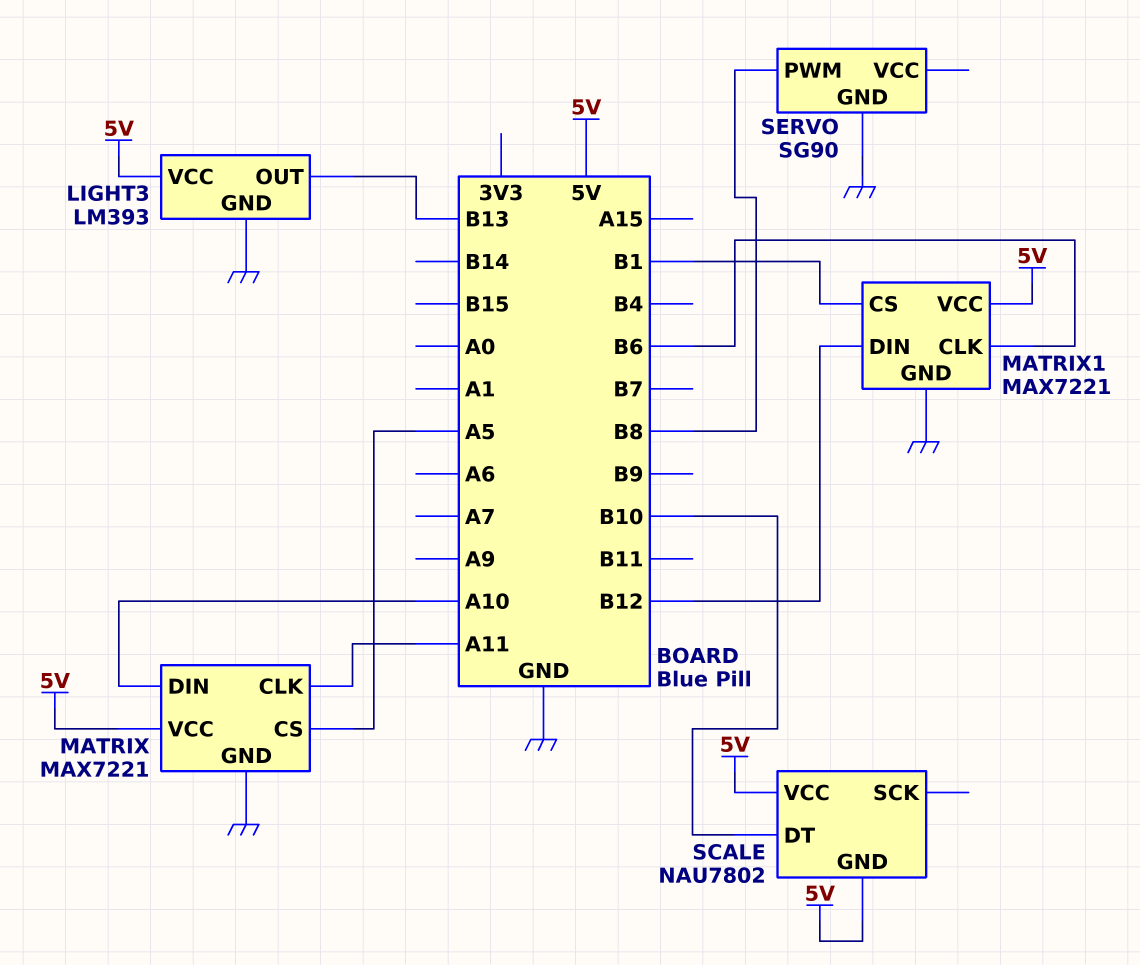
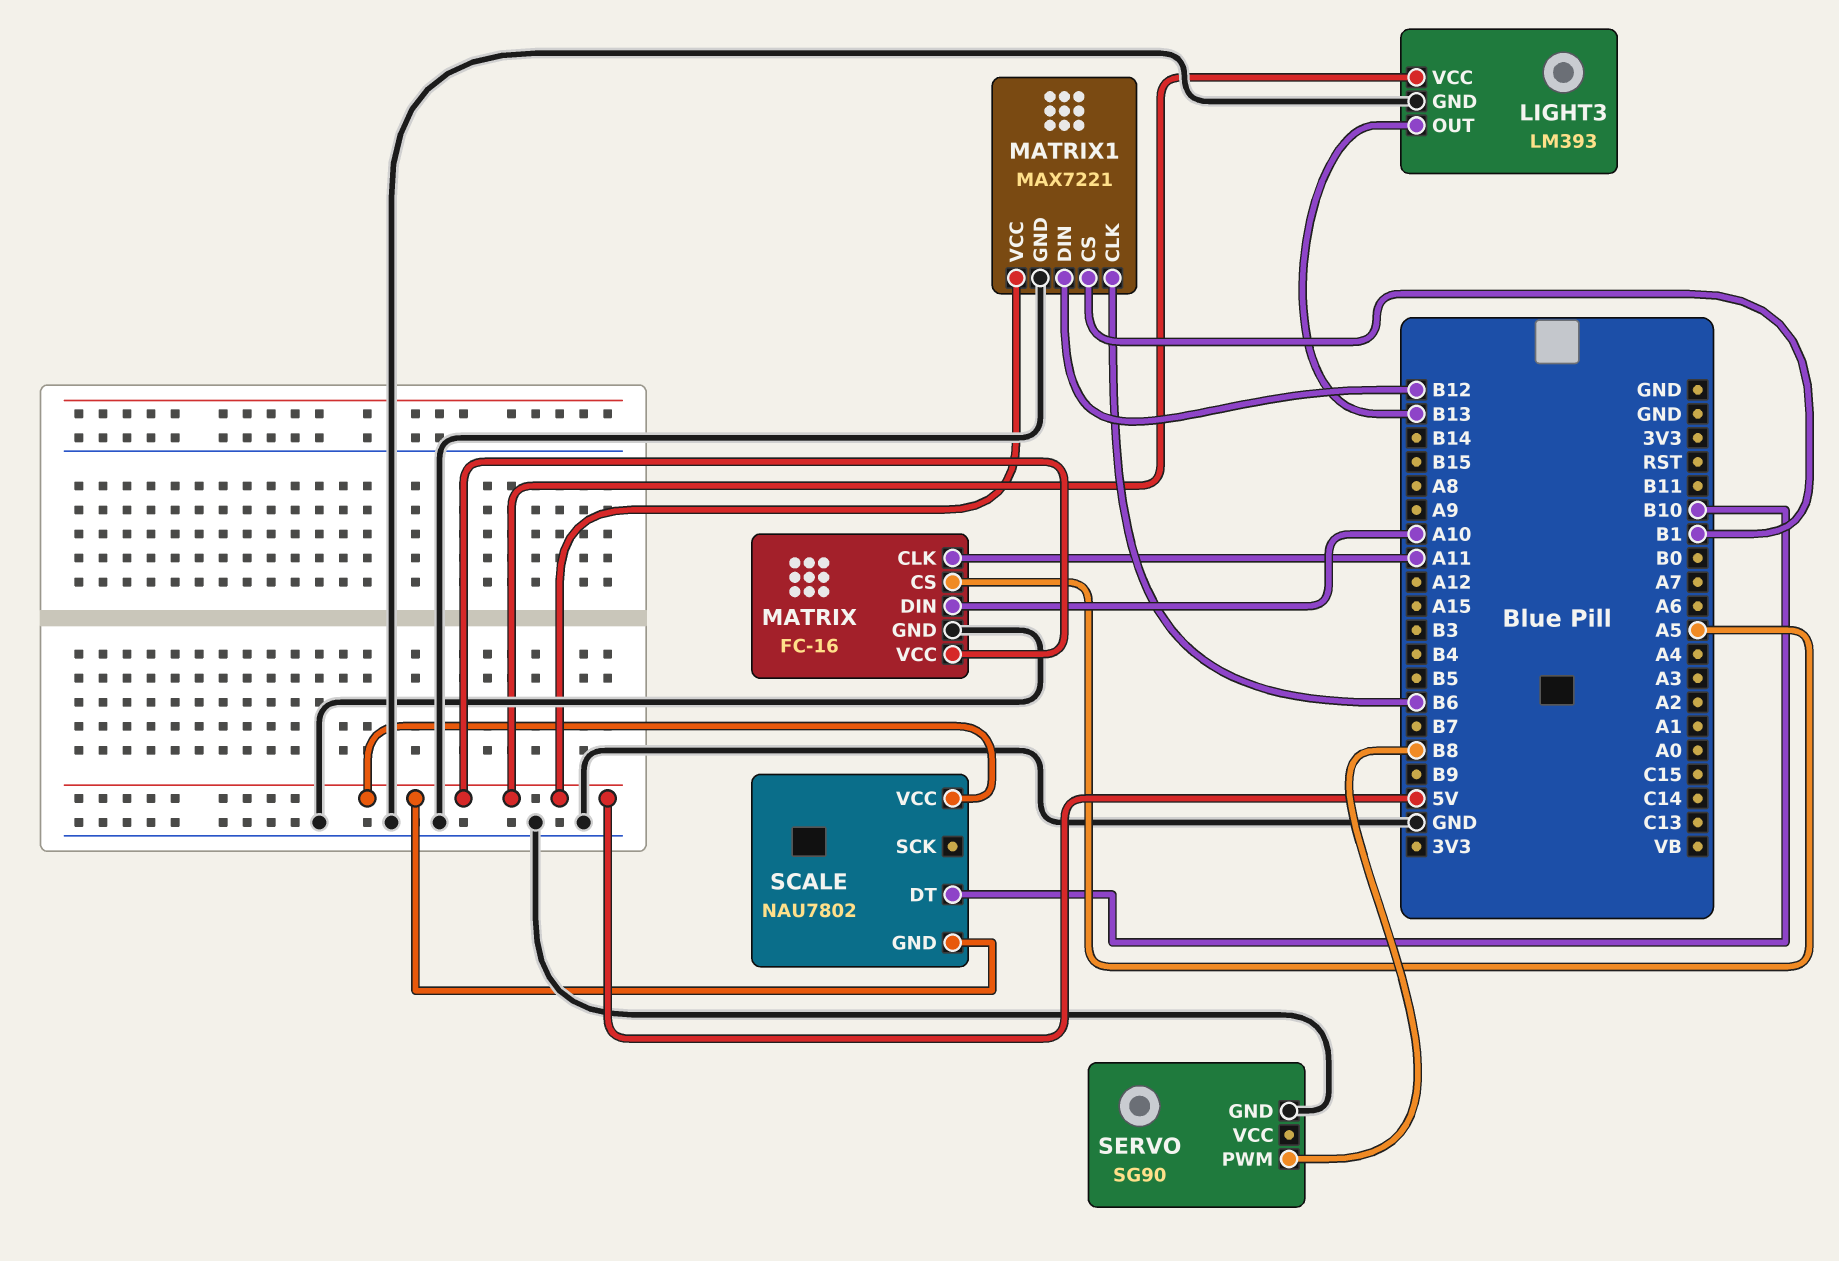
MATRIX: MAX7221 -> FC-16

